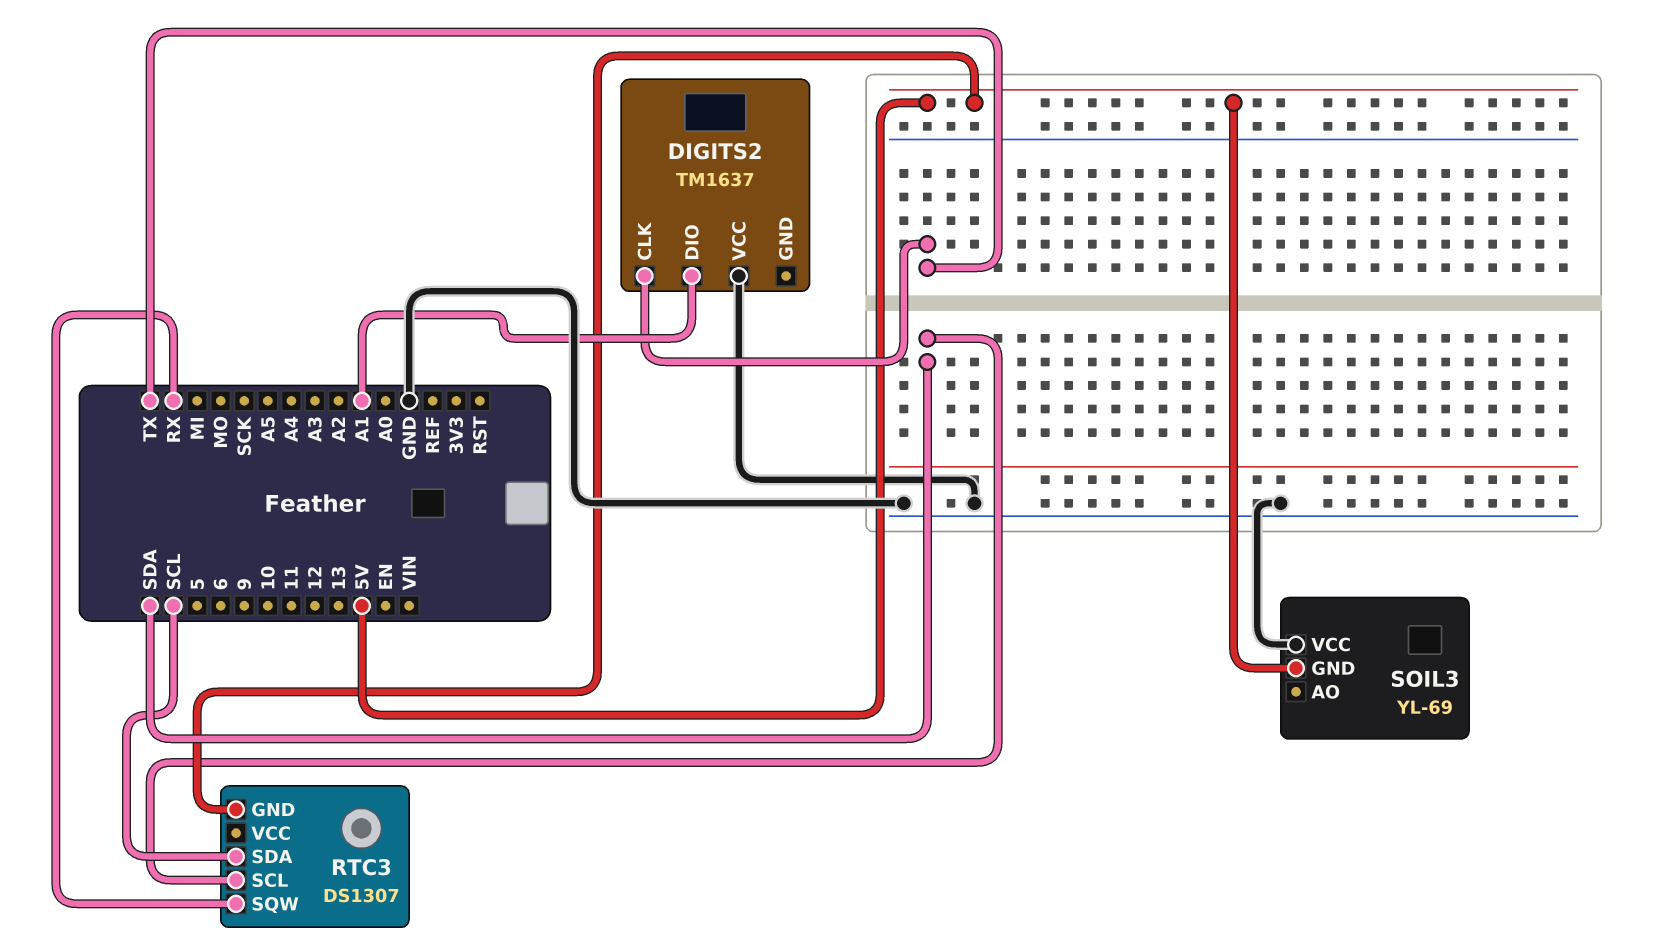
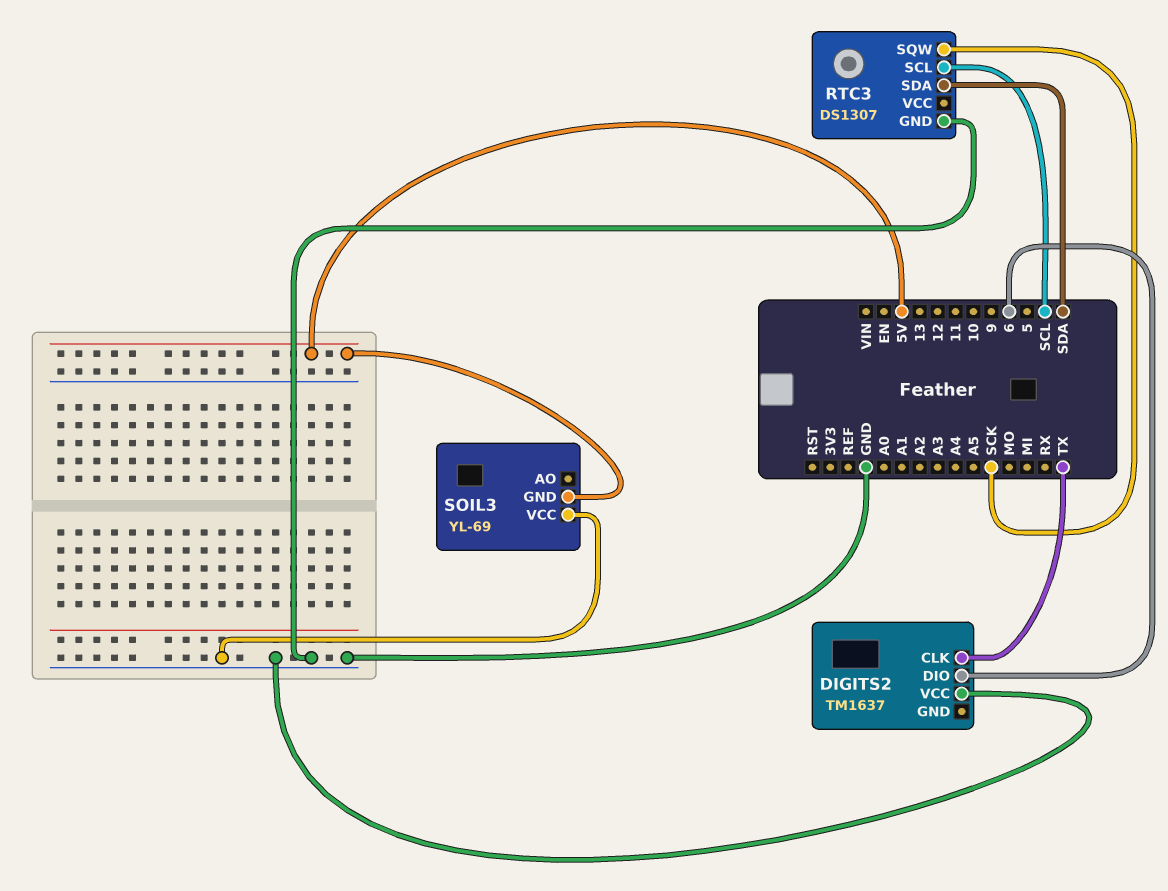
DIGITS2 pin DIO: A1 -> 6
RTC3 pin GND: 5V -> GND
RTC3 pin SCL: SDA -> SCL
RTC3 pin SDA: SCL -> SDA
RTC3 pin SQW: RX -> SCK

